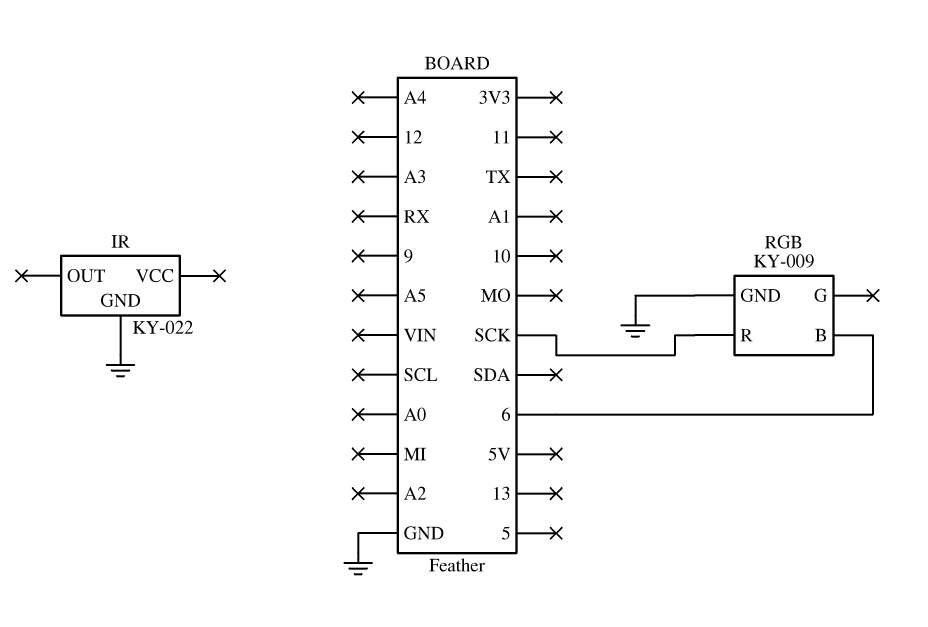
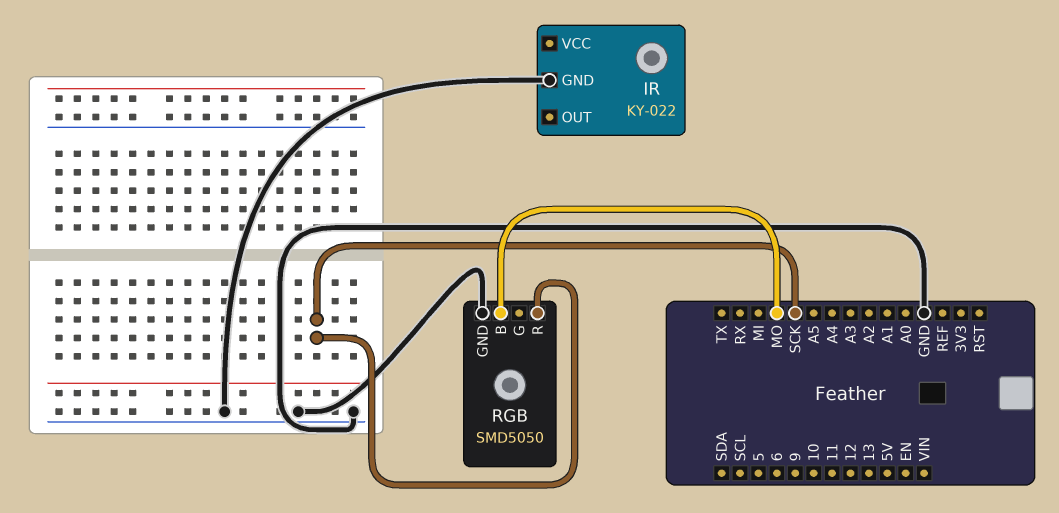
RGB: KY-009 -> SMD5050
RGB pin B: 6 -> MO

